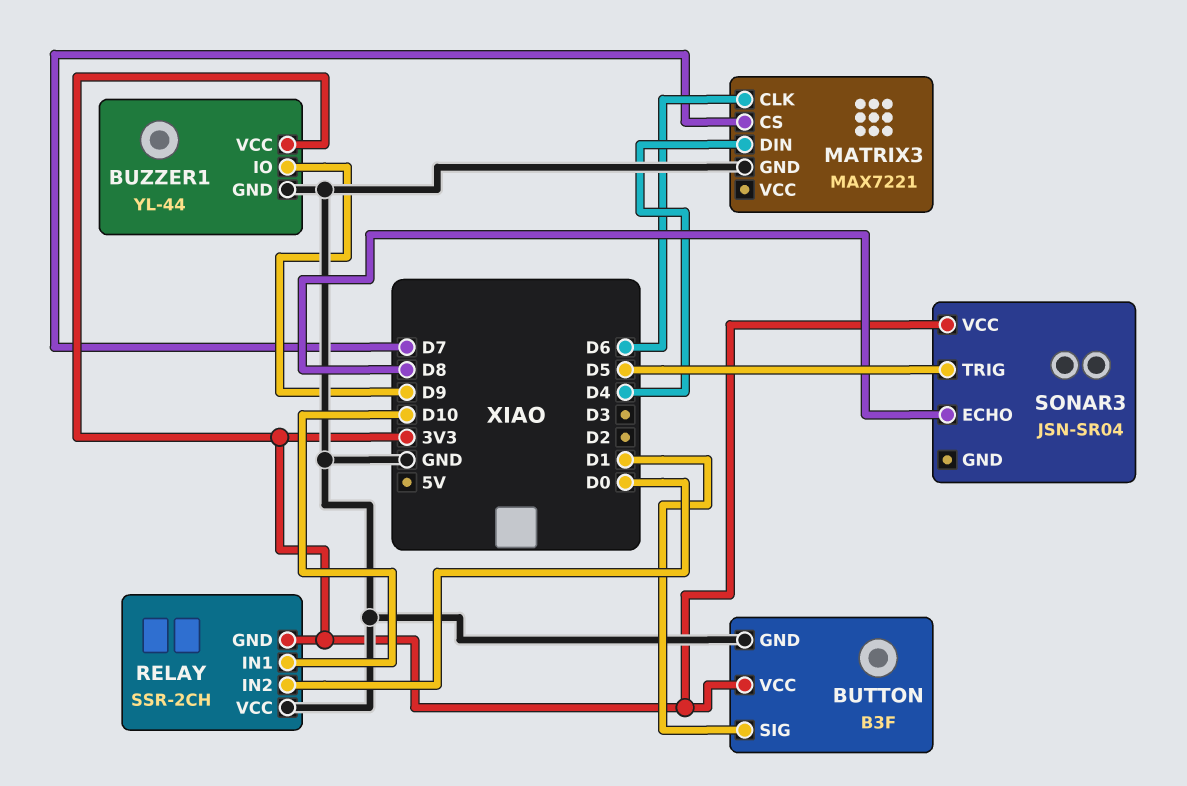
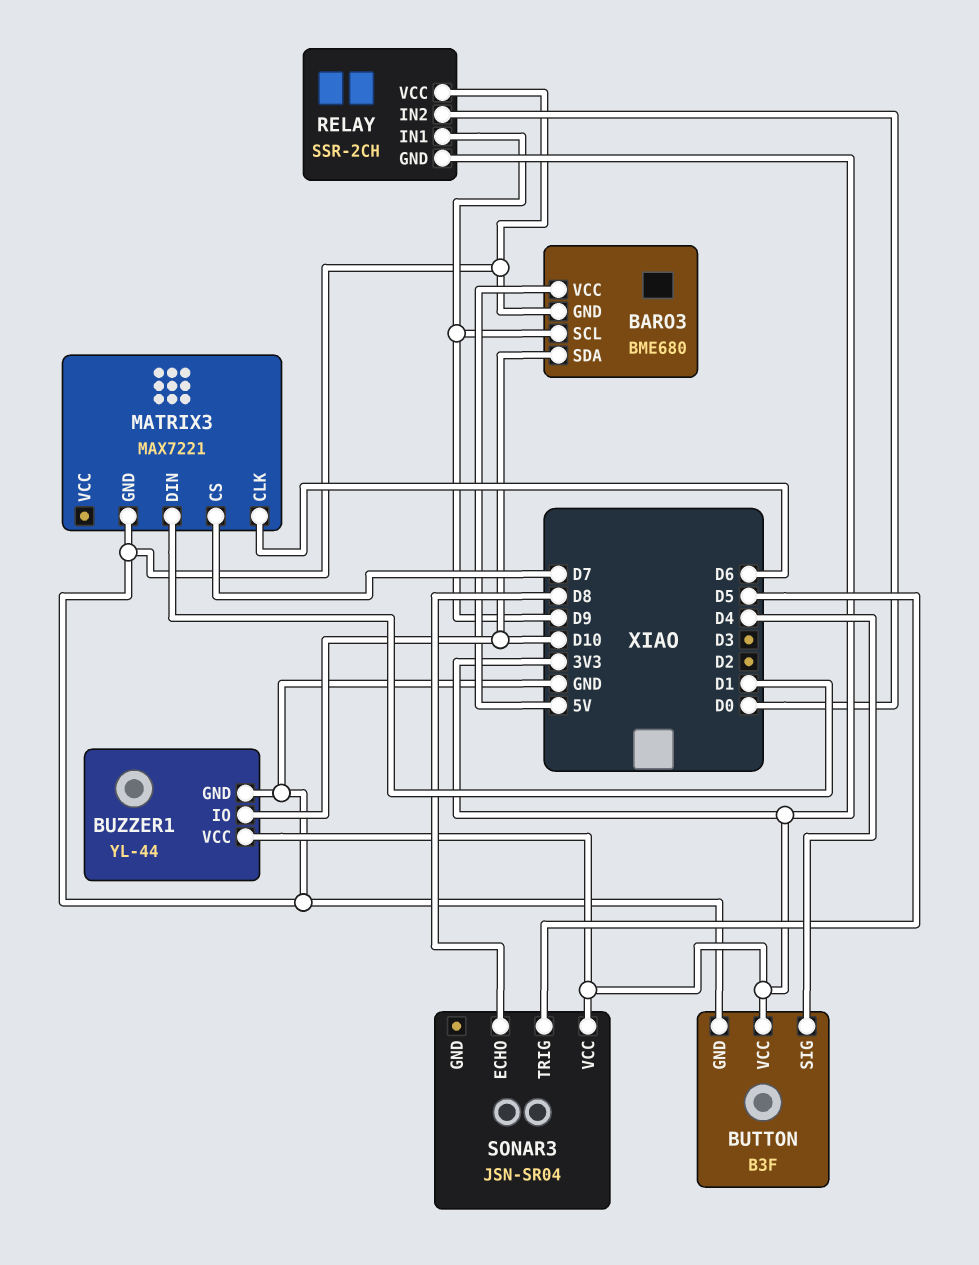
BARO3: none -> BME680
BARO3 pin GND: none -> GND
BARO3 pin SCL: none -> D9
BARO3 pin SDA: none -> D10
BARO3 pin VCC: none -> 5V
BUTTON pin SIG: D1 -> D4
BUZZER1 pin IO: D9 -> D10
MATRIX3 pin DIN: D4 -> D1
RELAY pin IN1: D10 -> D9

